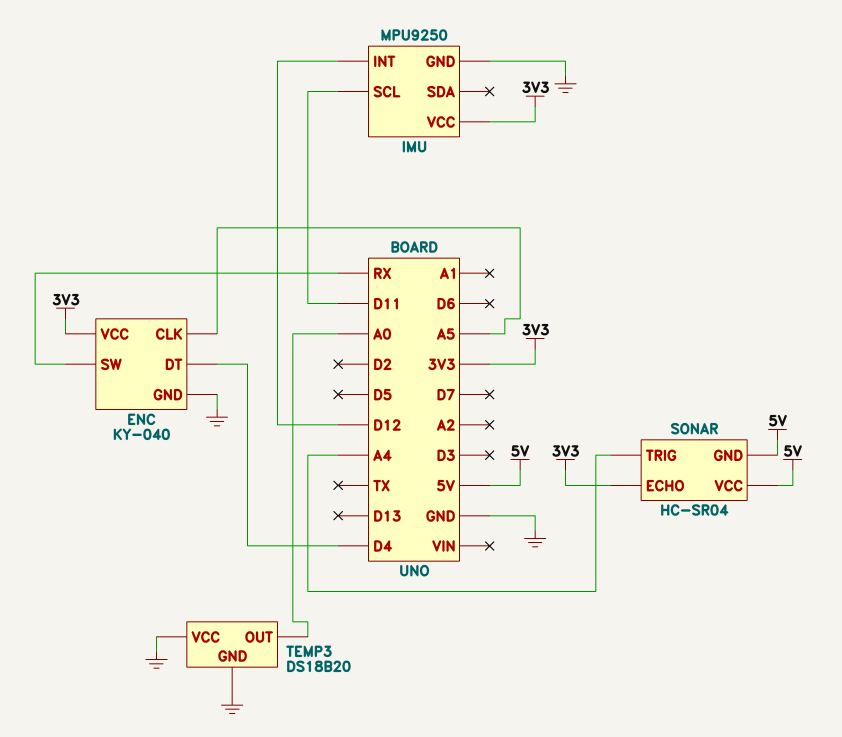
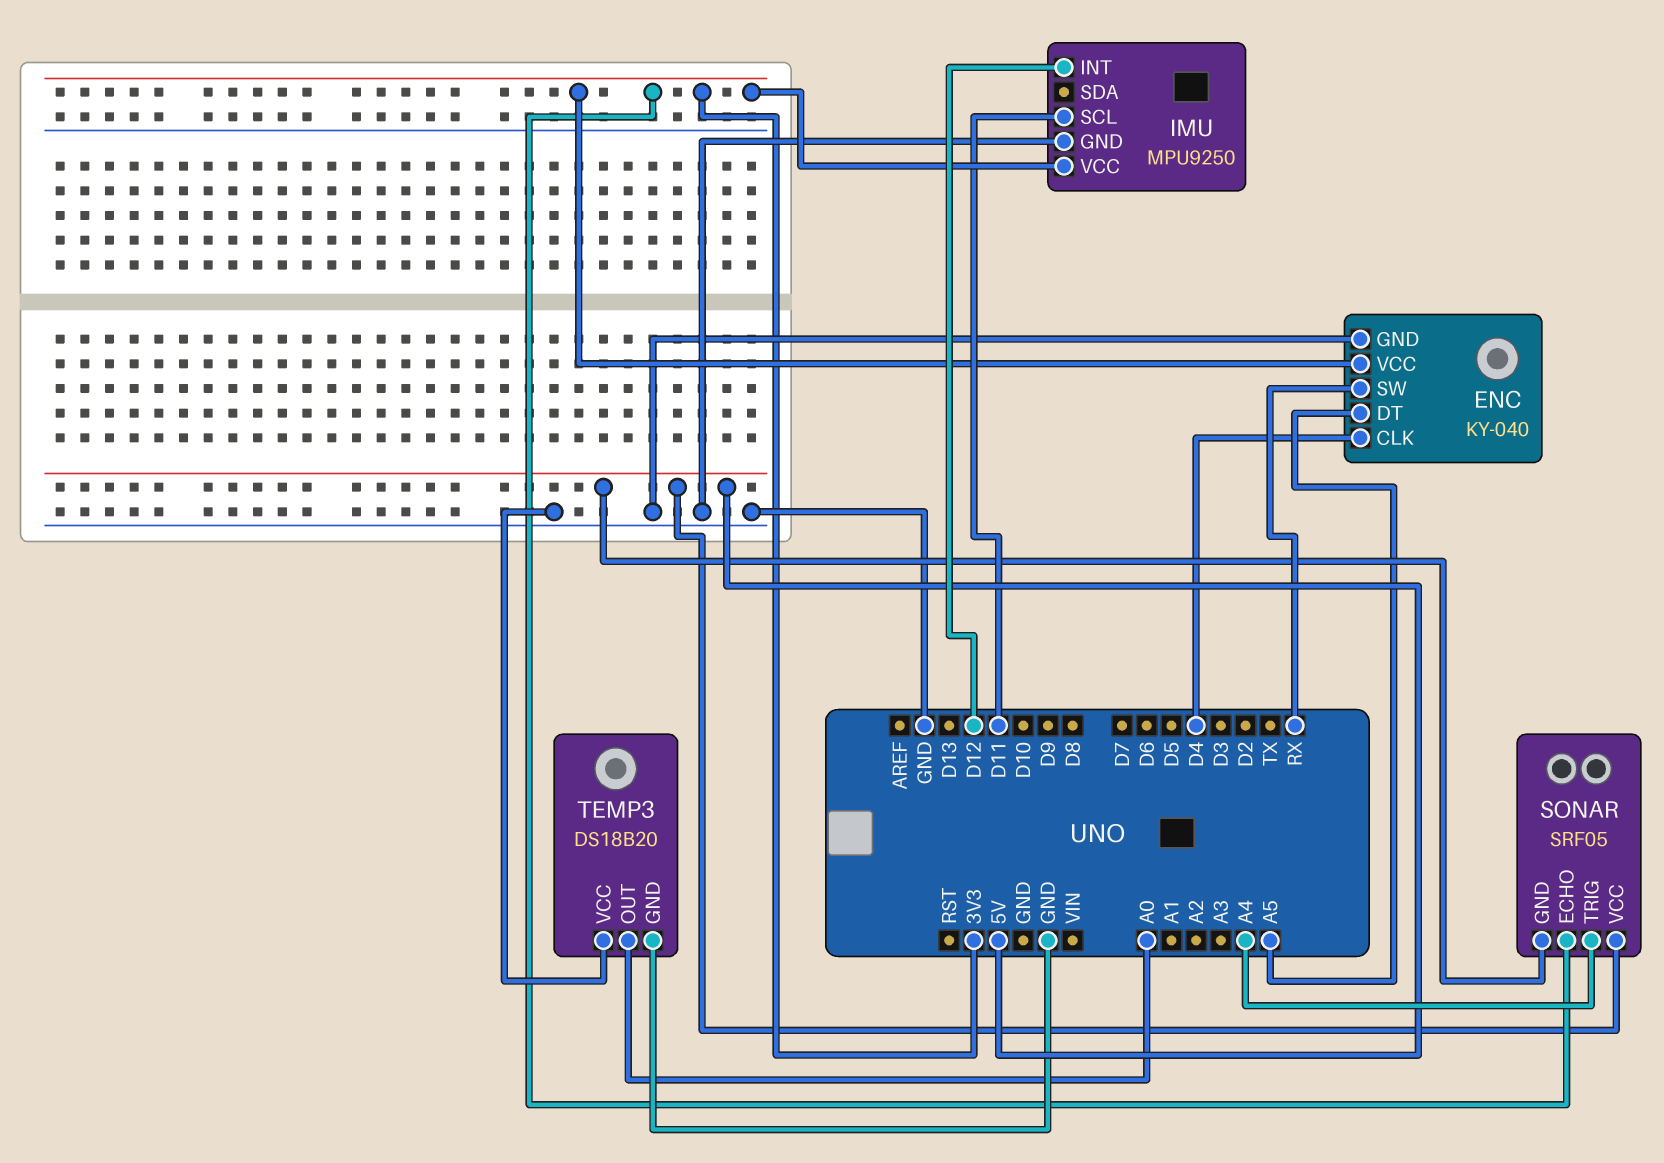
ENC pin CLK: A5 -> D4
ENC pin DT: D4 -> A5
SONAR: HC-SR04 -> SRF05

